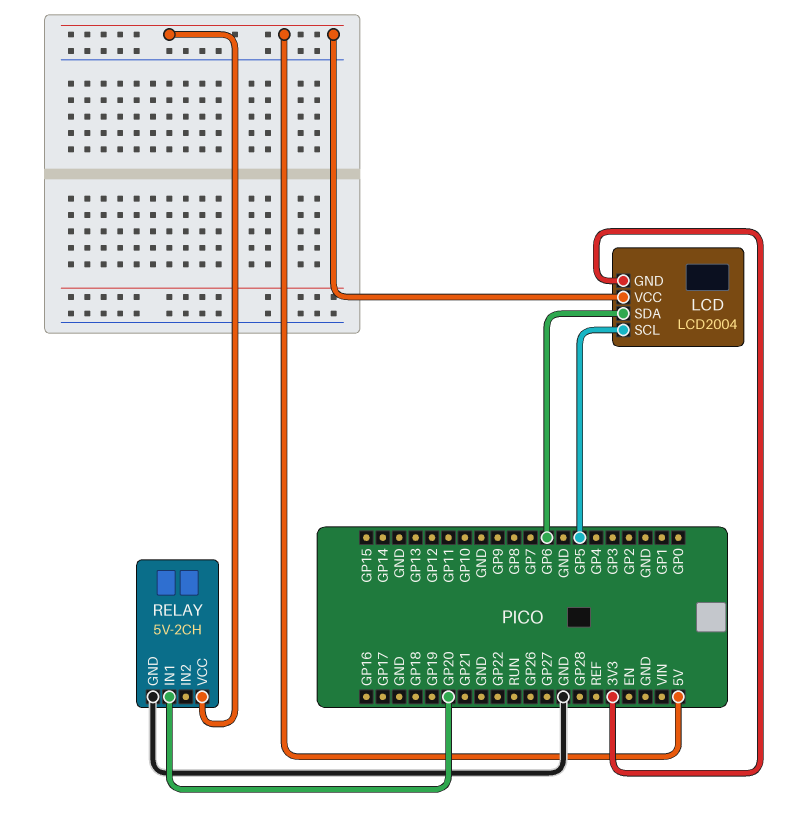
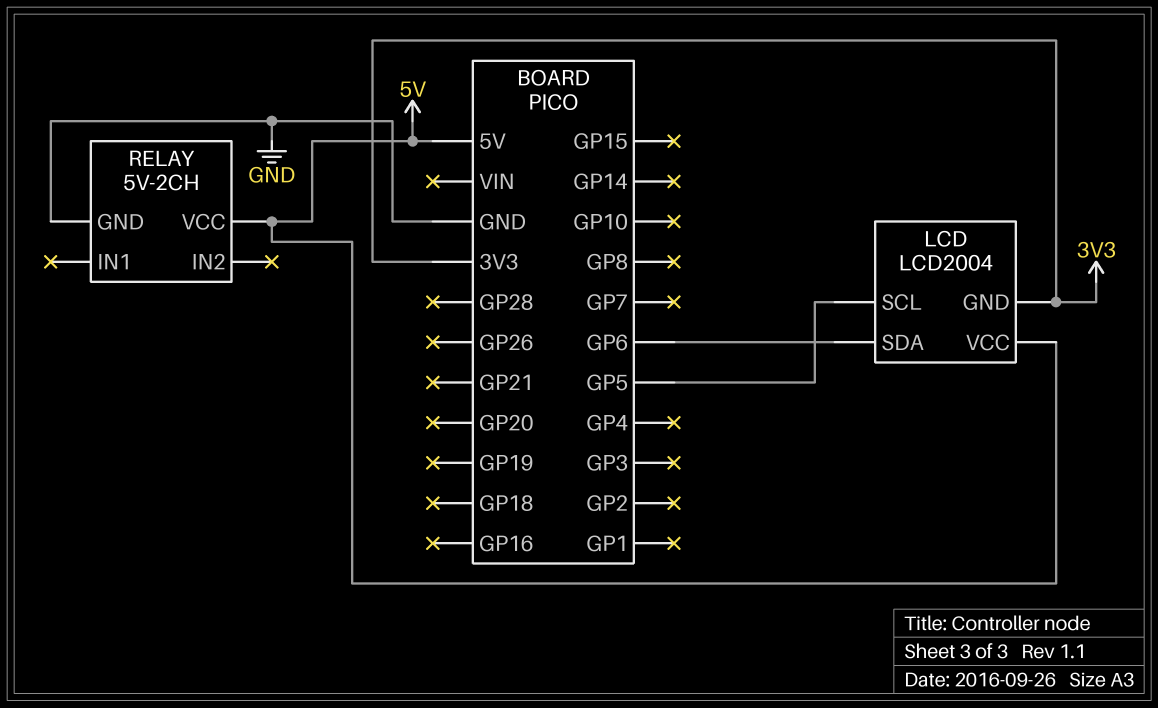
RELAY pin IN1: GP20 -> none

